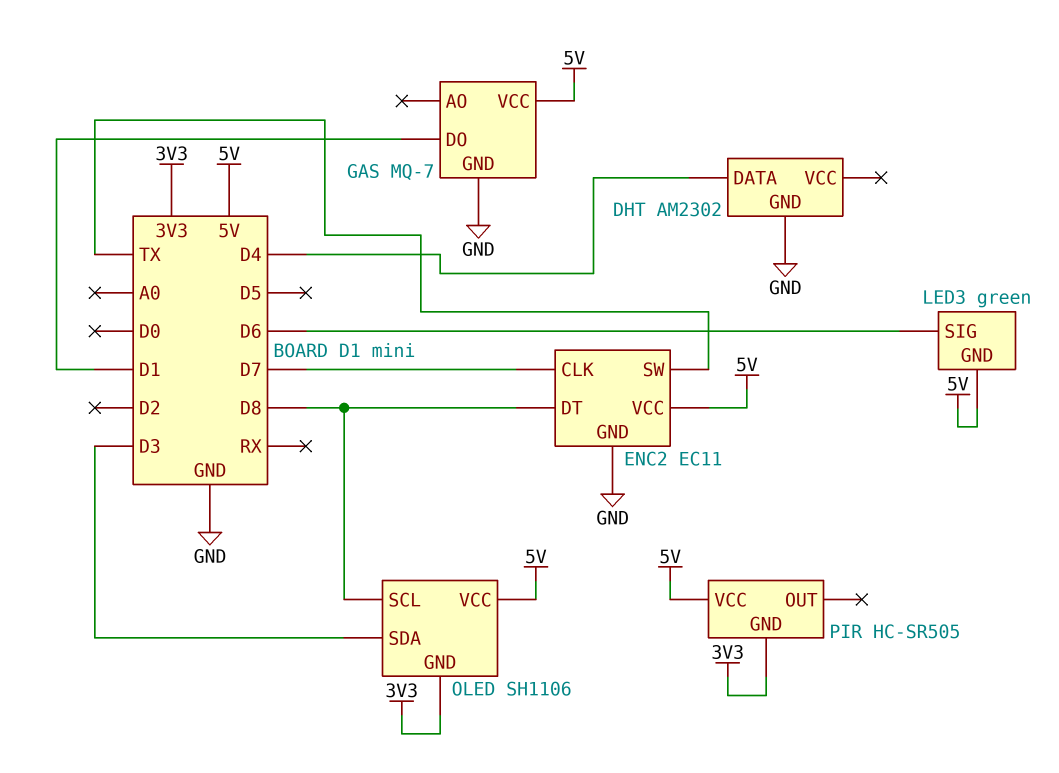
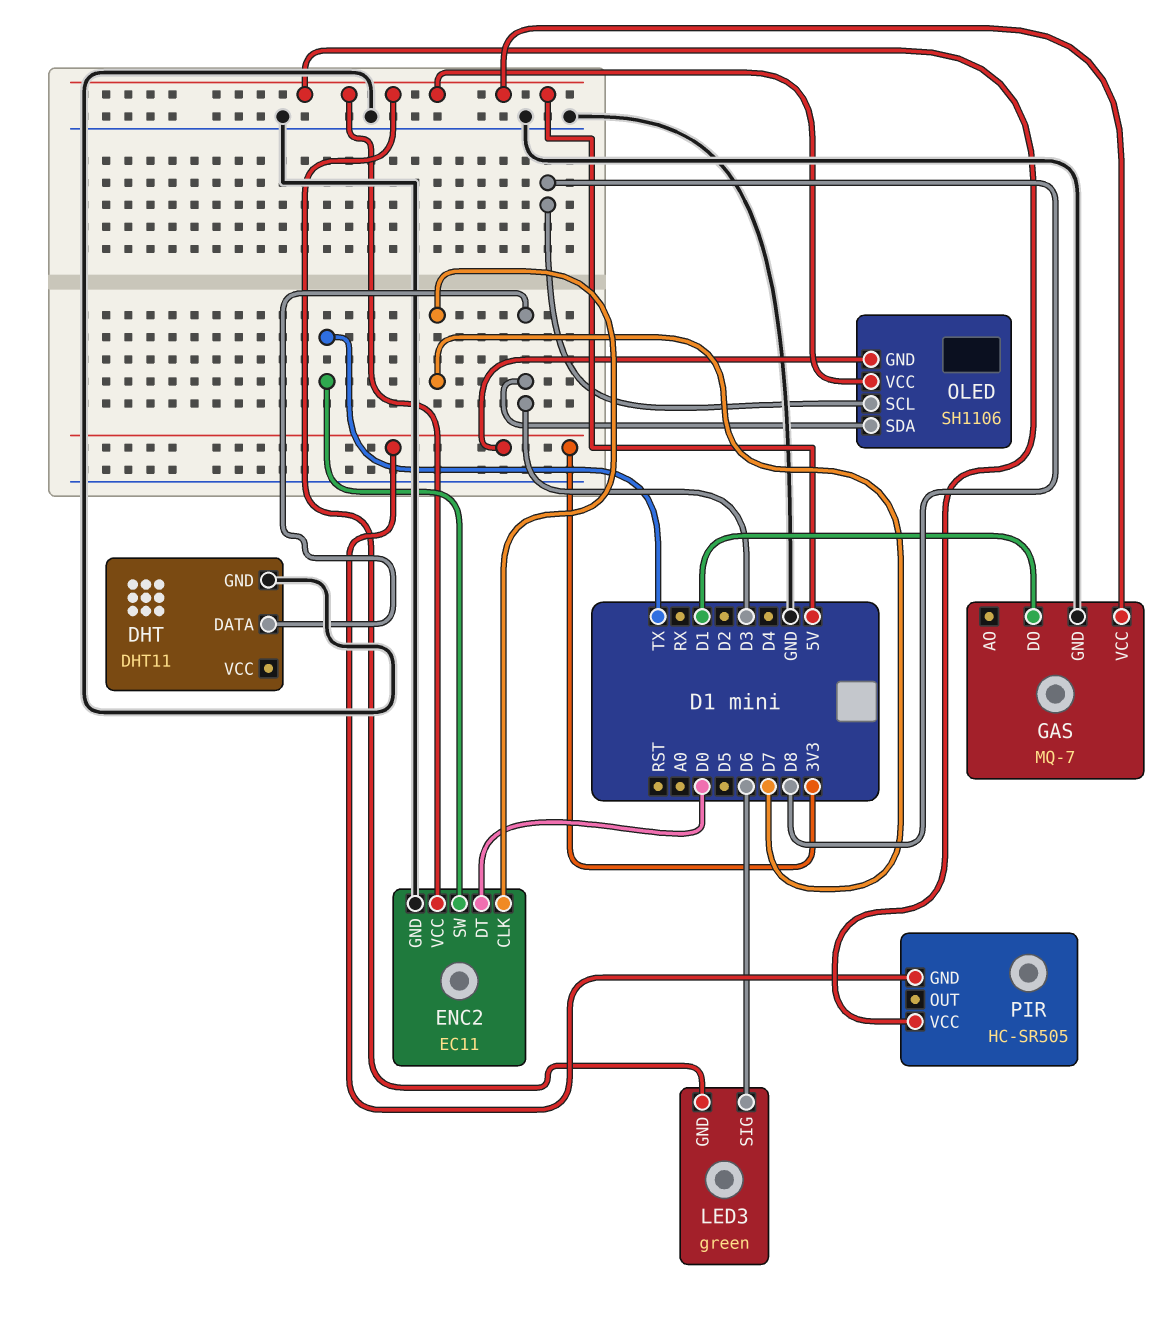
DHT: AM2302 -> DHT11
DHT pin DATA: D4 -> D3
ENC2 pin DT: D8 -> D0

